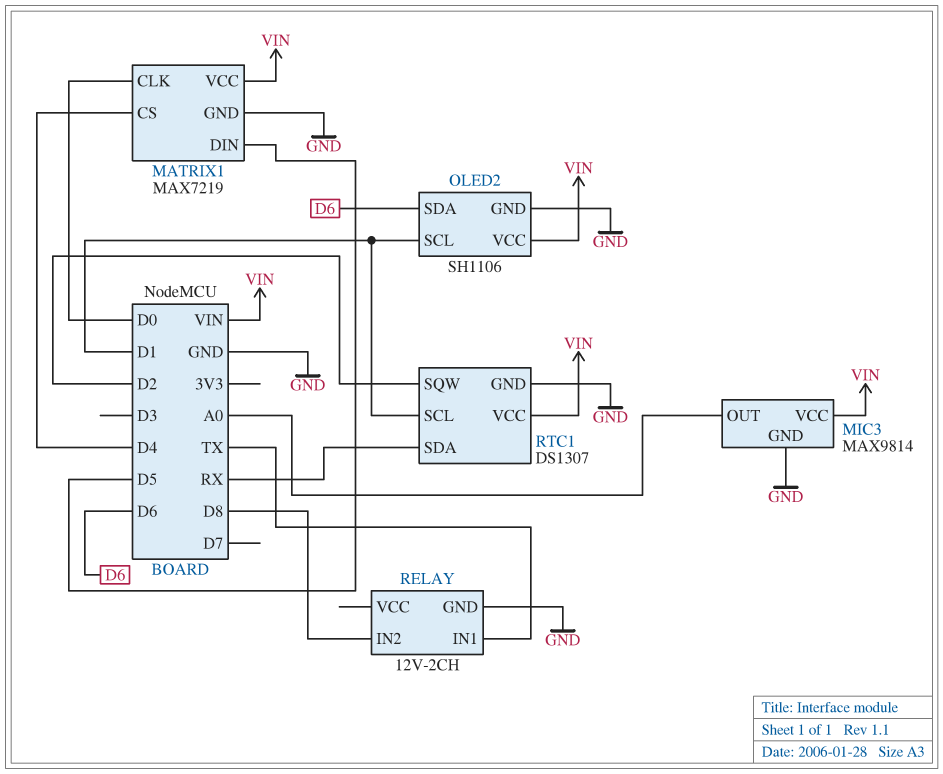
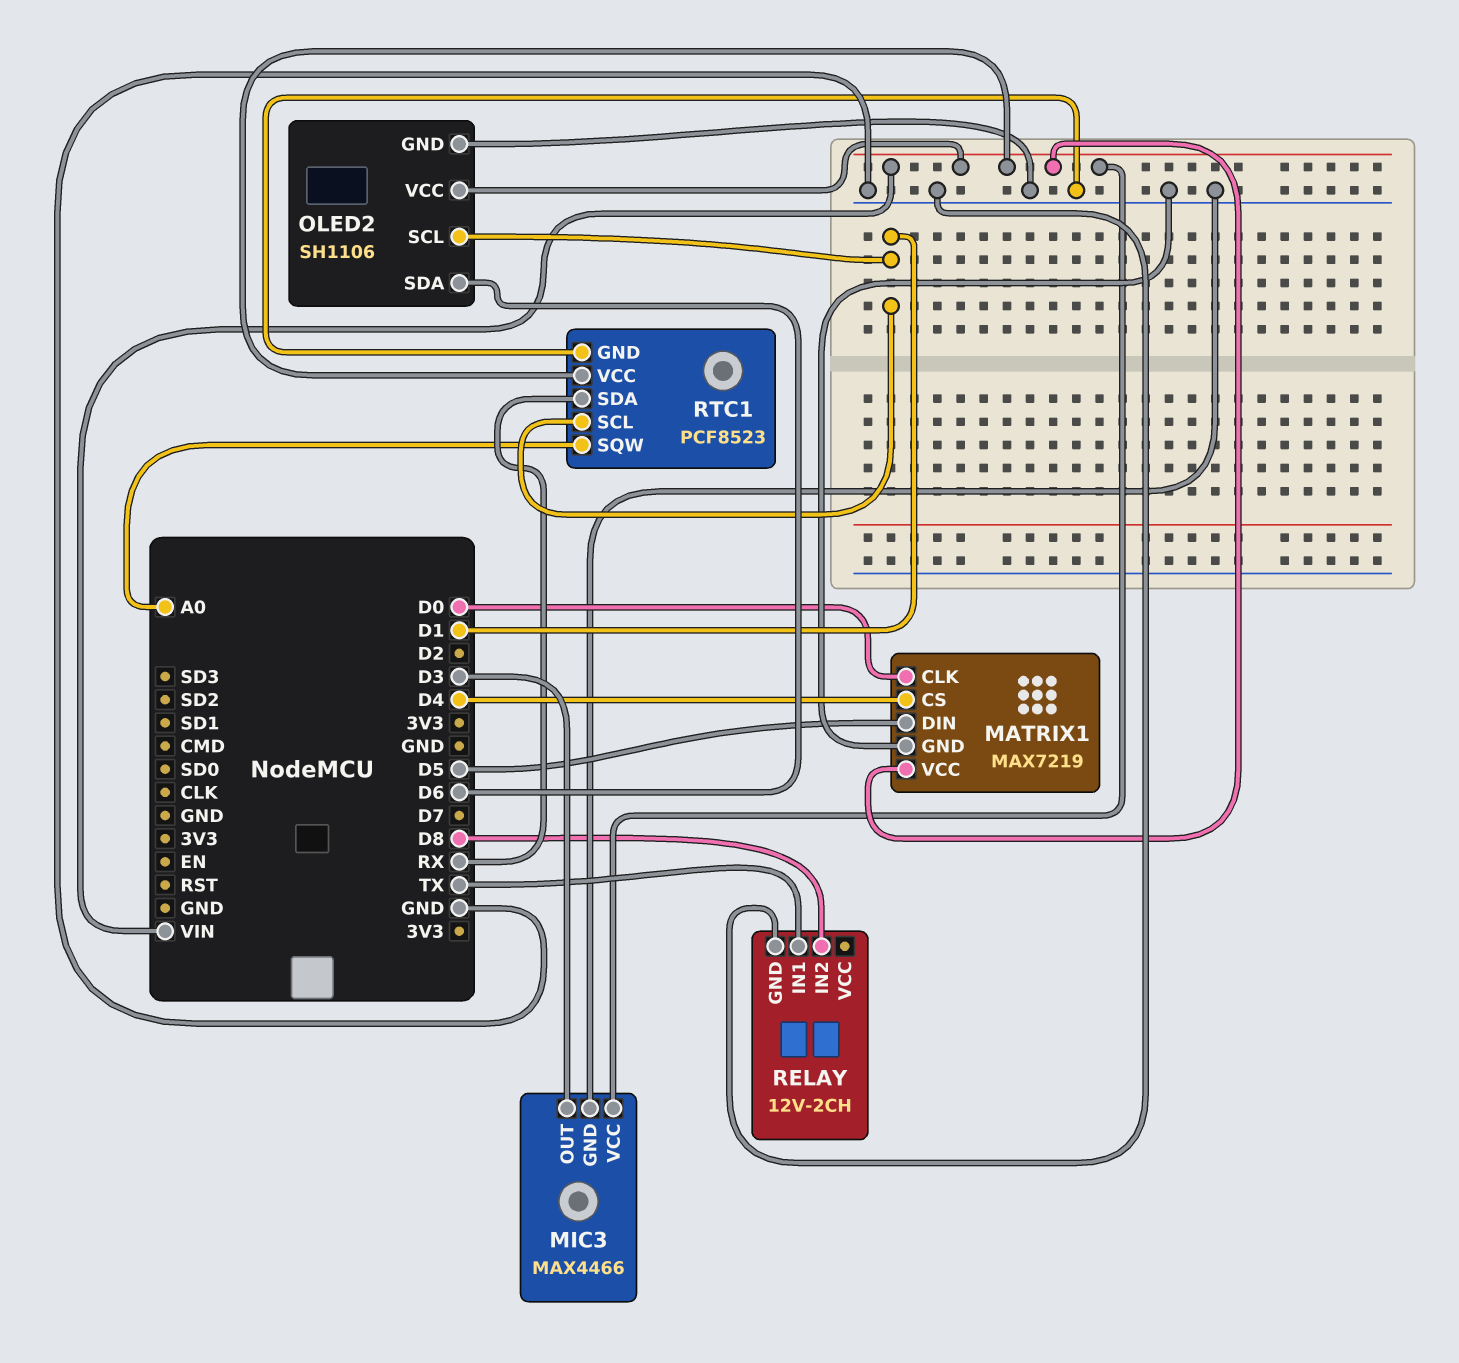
MIC3: MAX9814 -> MAX4466
MIC3 pin OUT: A0 -> D3
RTC1: DS1307 -> PCF8523
RTC1 pin SQW: D2 -> A0

